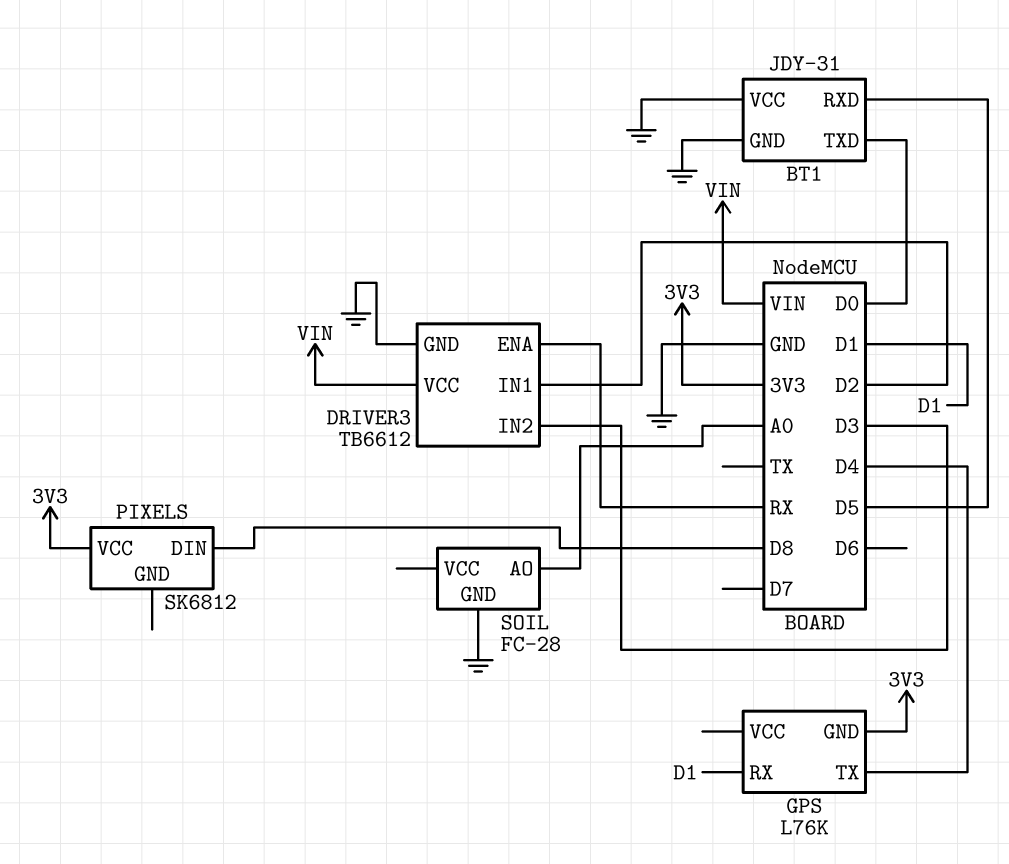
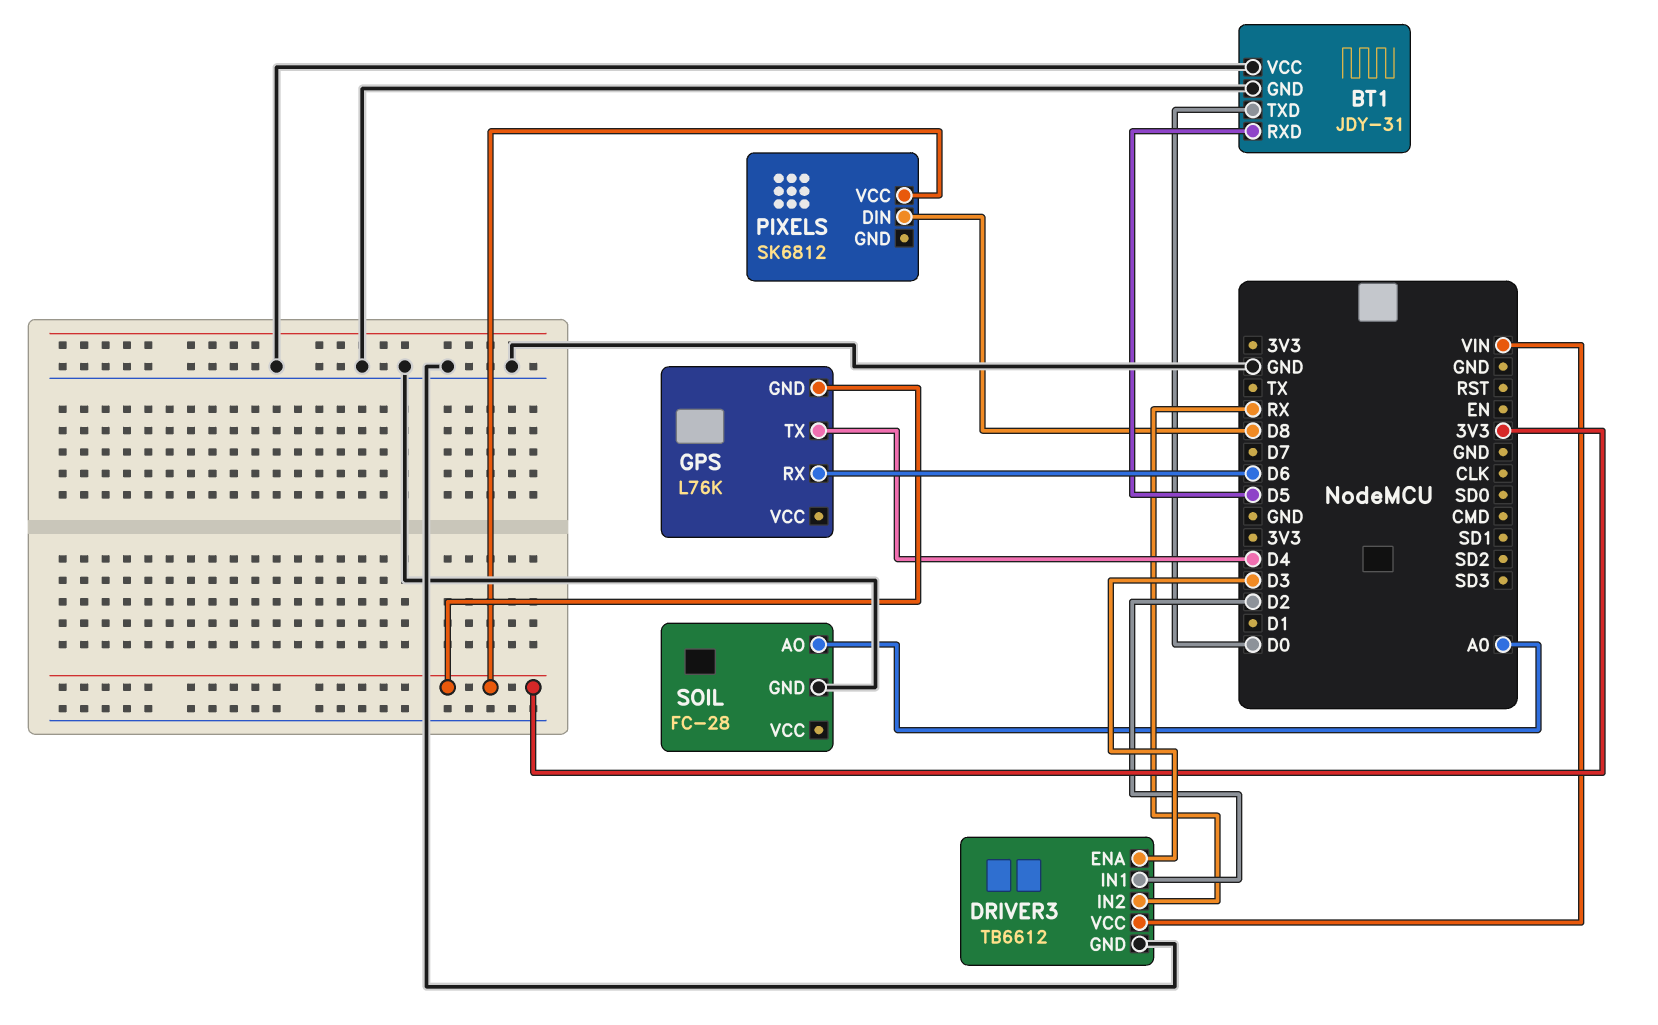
DRIVER3 pin ENA: RX -> D3
DRIVER3 pin IN2: D3 -> RX
GPS pin RX: D1 -> D6

